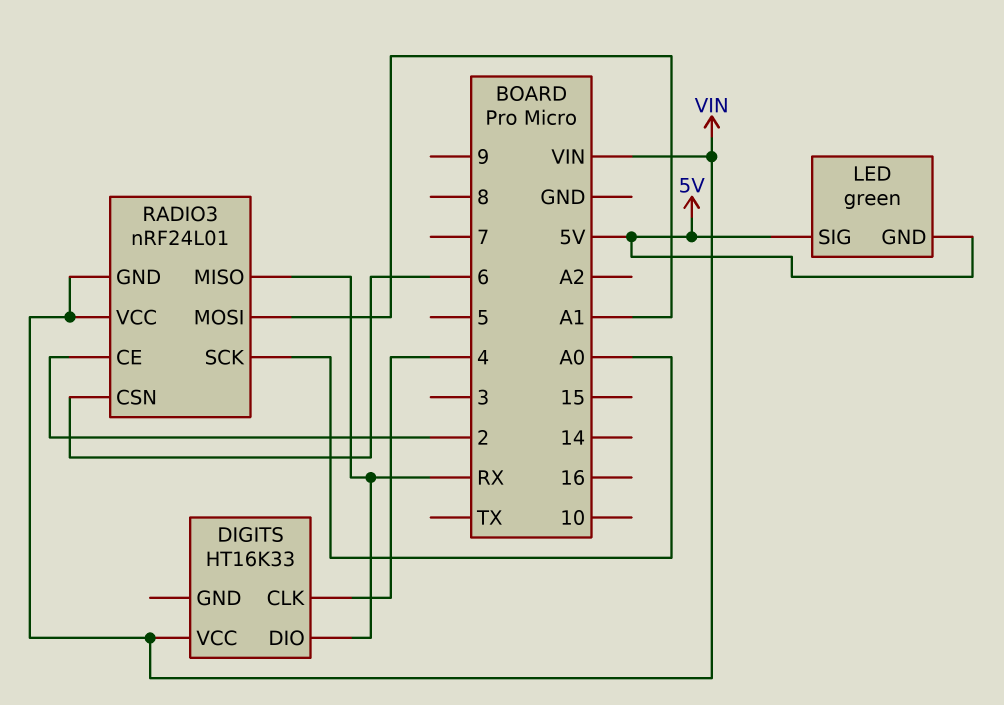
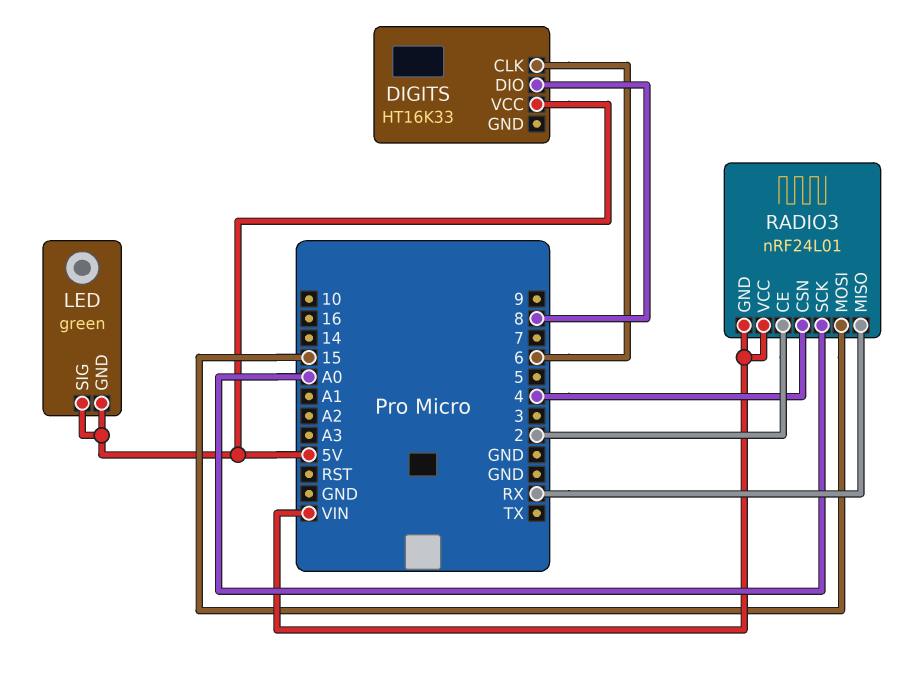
DIGITS pin CLK: 4 -> 6
DIGITS pin DIO: RX -> 8
DIGITS pin VCC: VIN -> 5V
RADIO3 pin CSN: 6 -> 4
RADIO3 pin MOSI: A1 -> 15

